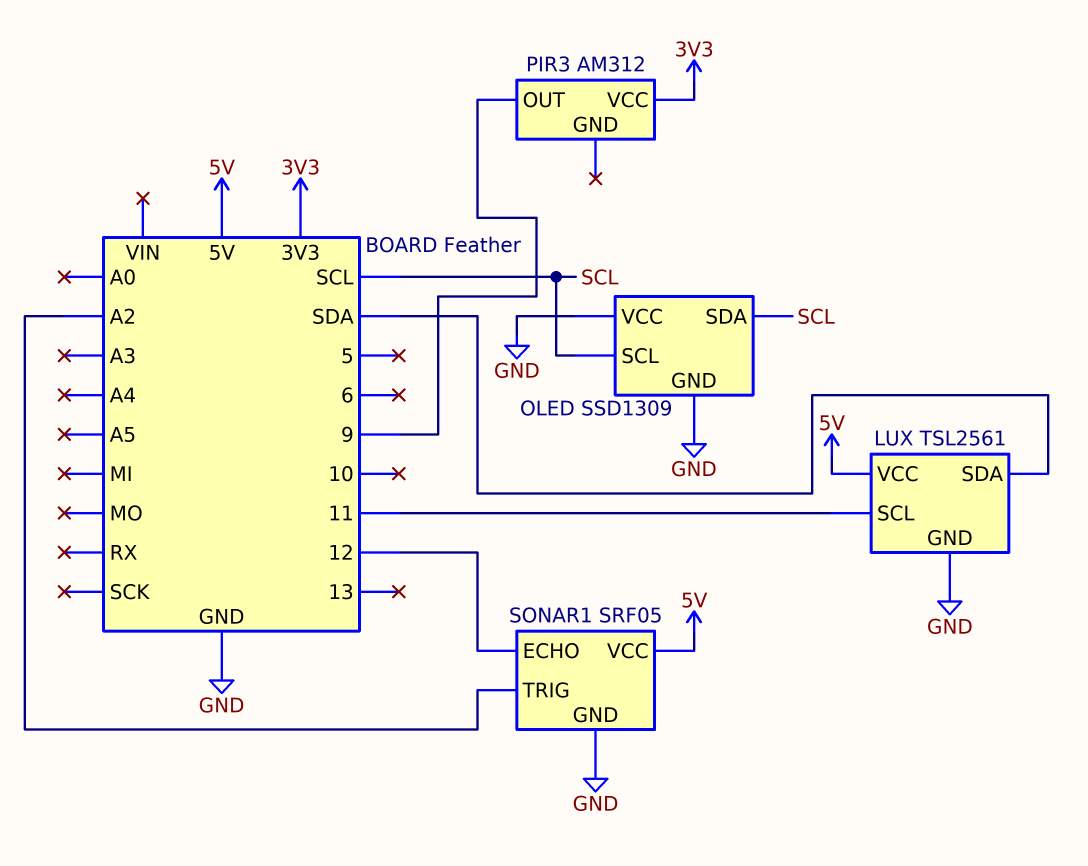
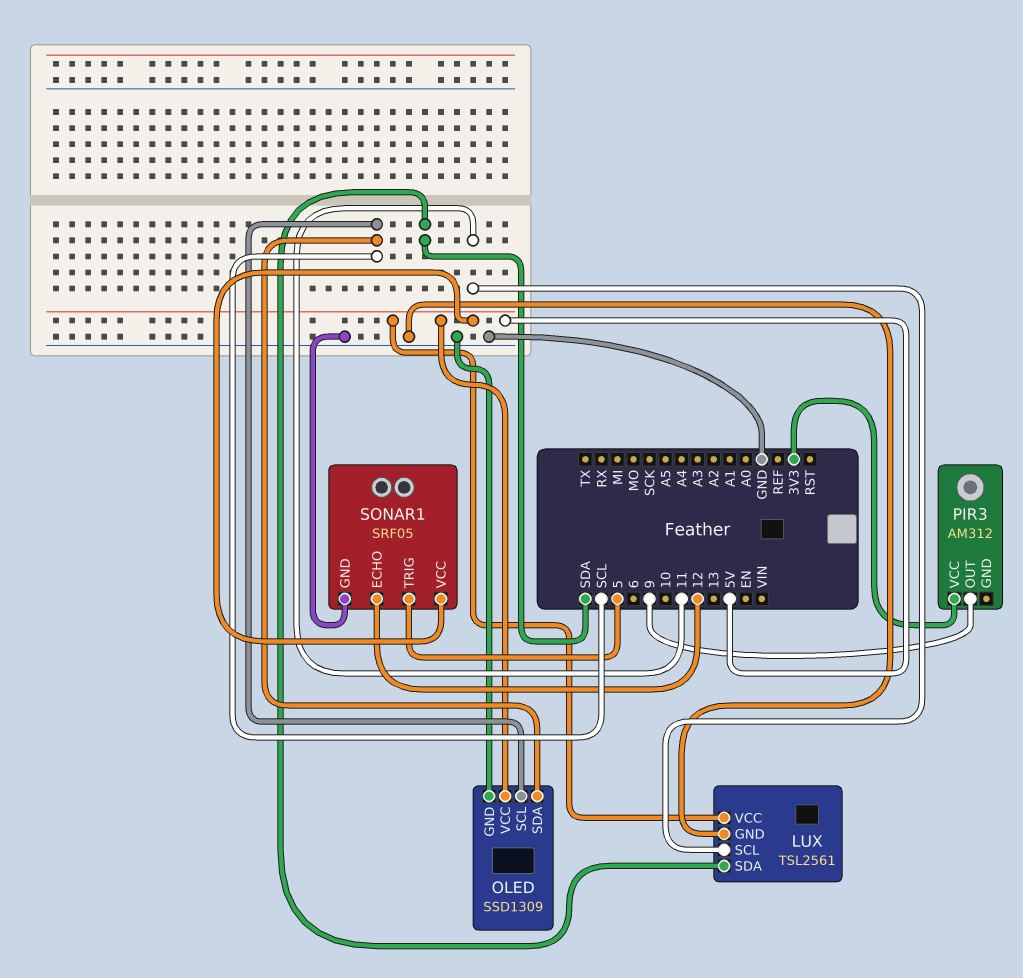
OLED pin VCC: GND -> 5V
SONAR1 pin TRIG: A2 -> 5

